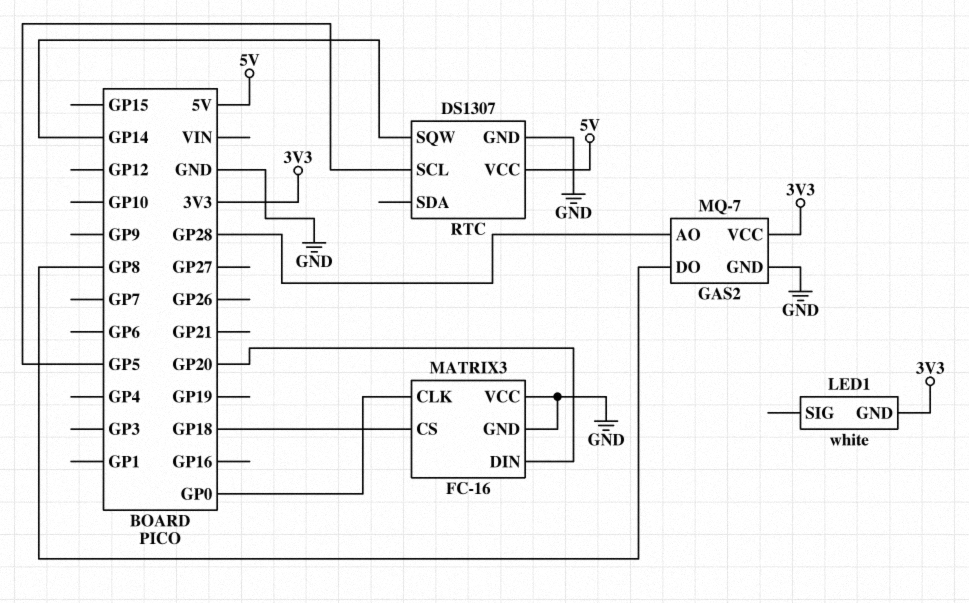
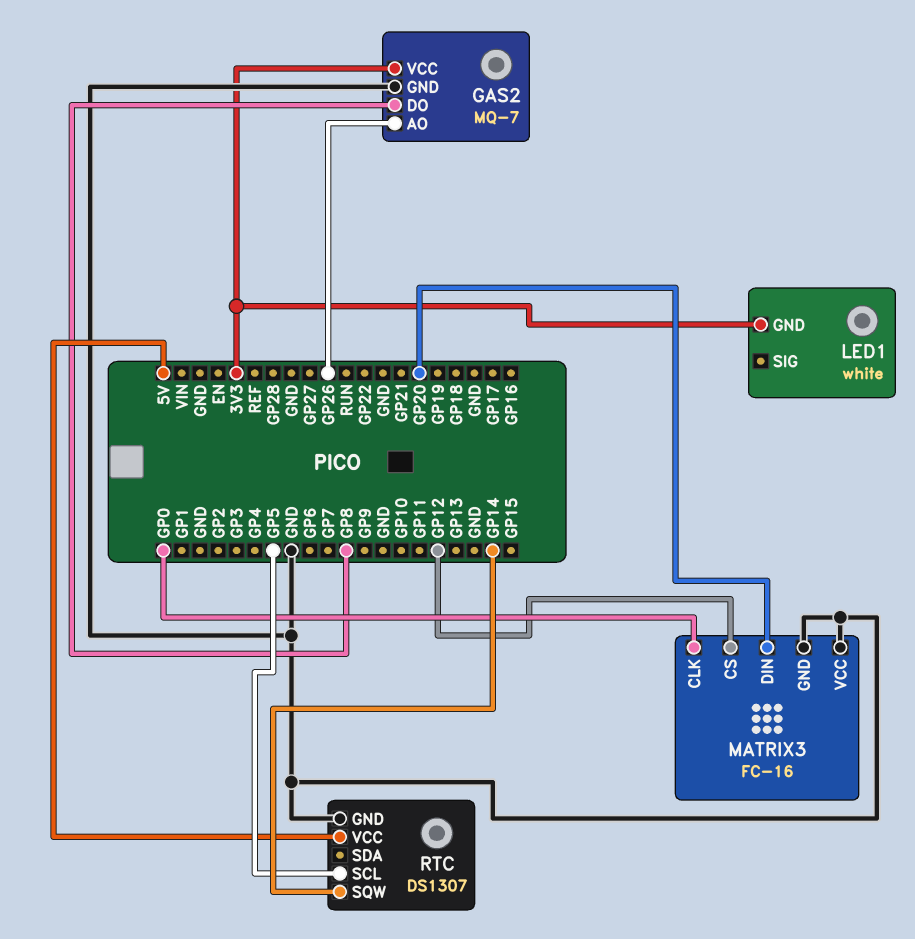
GAS2 pin AO: GP28 -> GP26
MATRIX3 pin CS: GP18 -> GP12

